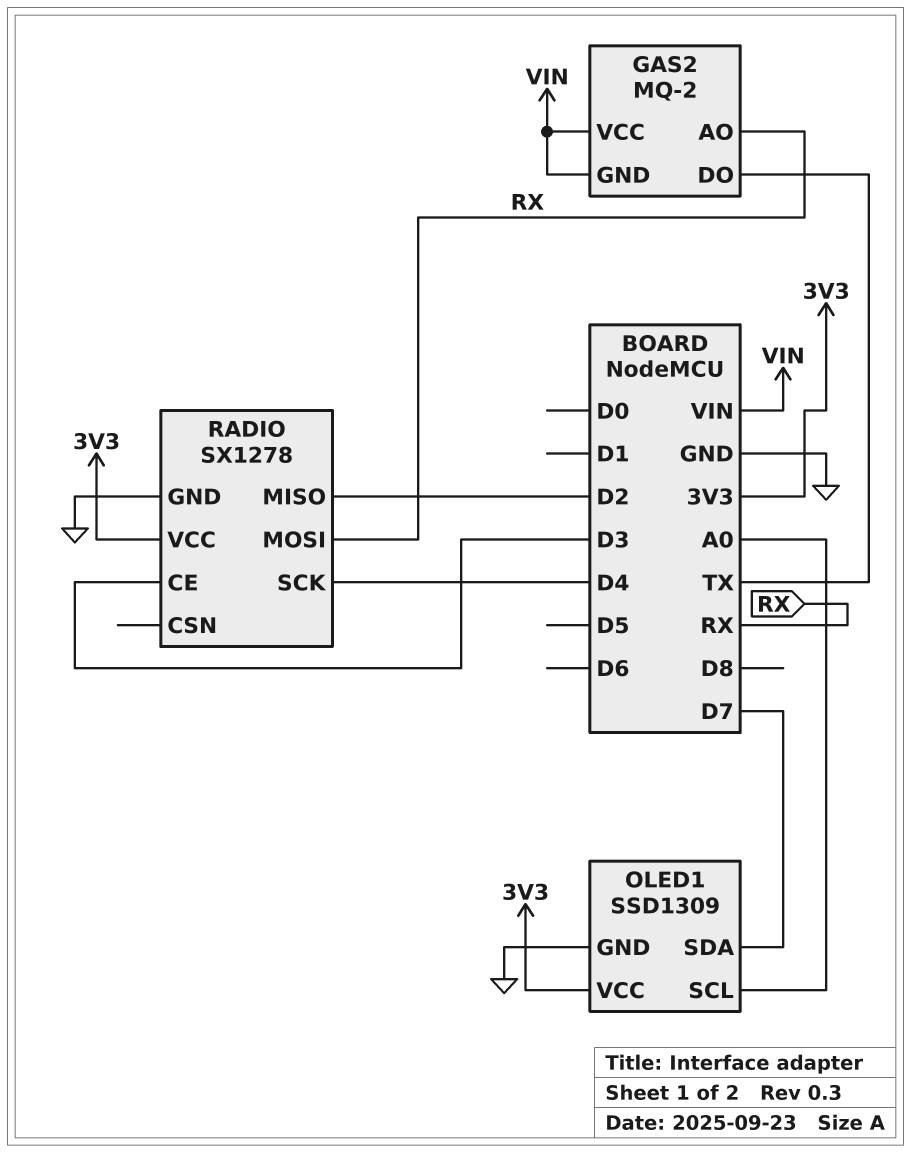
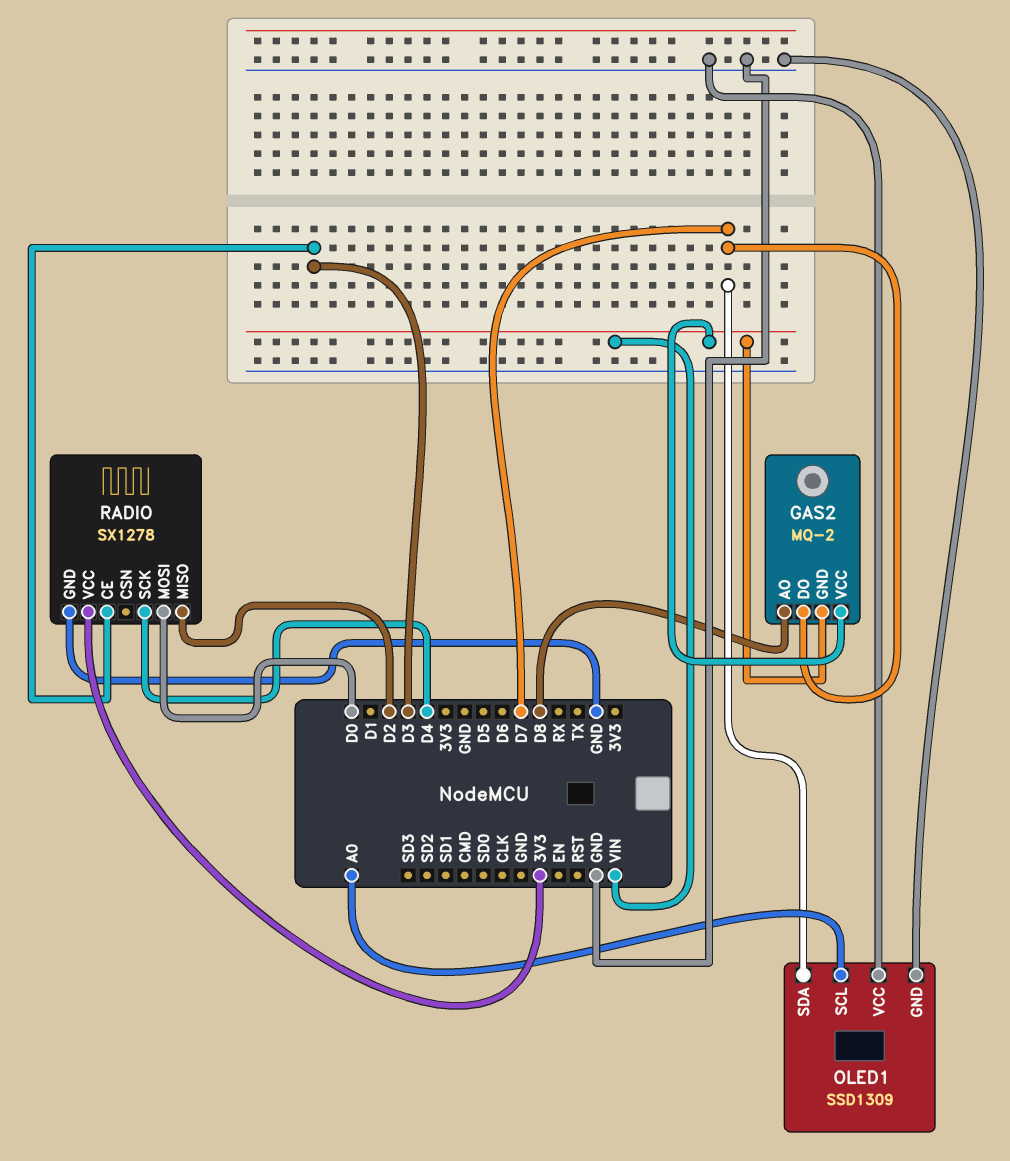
GAS2 pin AO: RX -> D8
GAS2 pin DO: TX -> D7
OLED1 pin VCC: 3V3 -> GND
RADIO pin MOSI: RX -> D0

